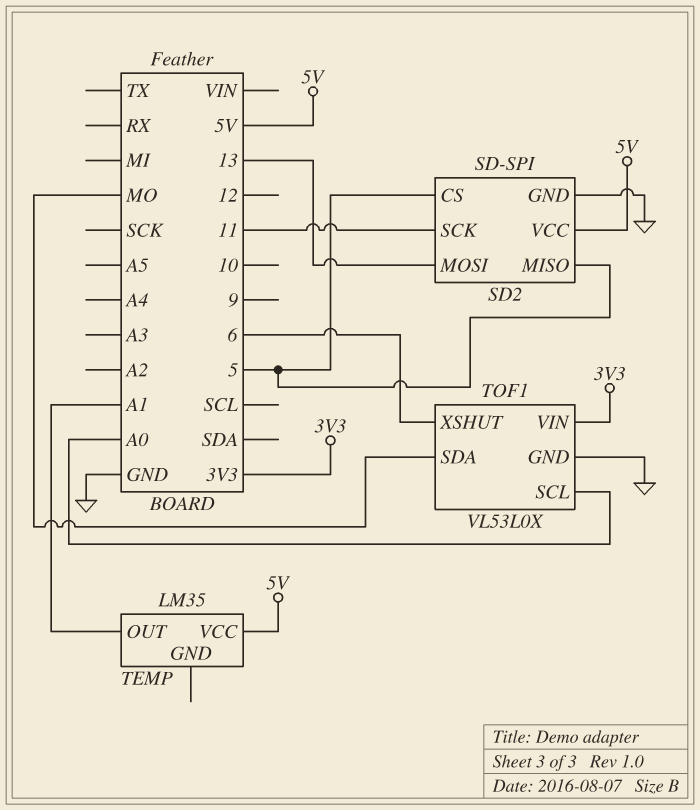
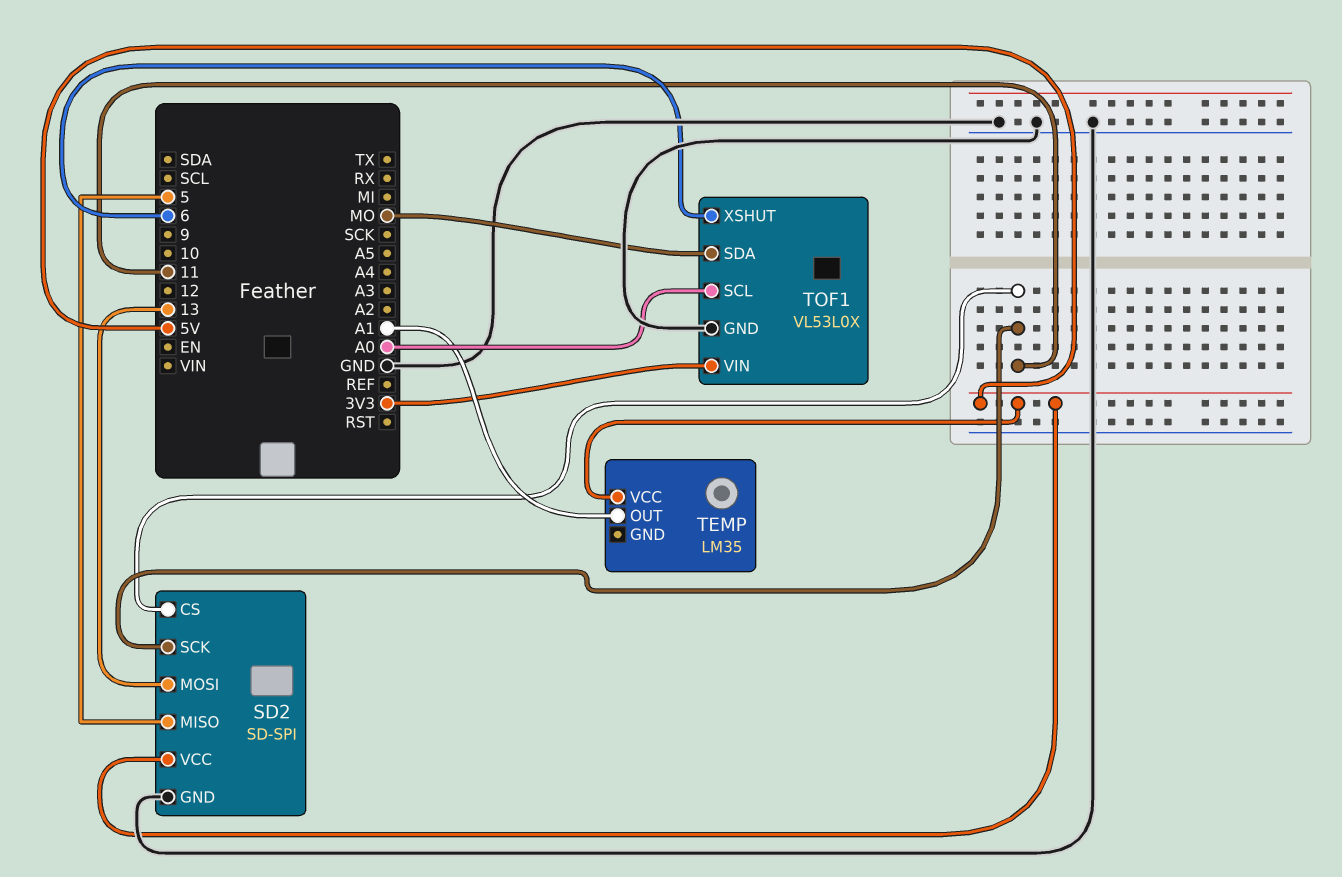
SD2 pin CS: 5 -> 11

